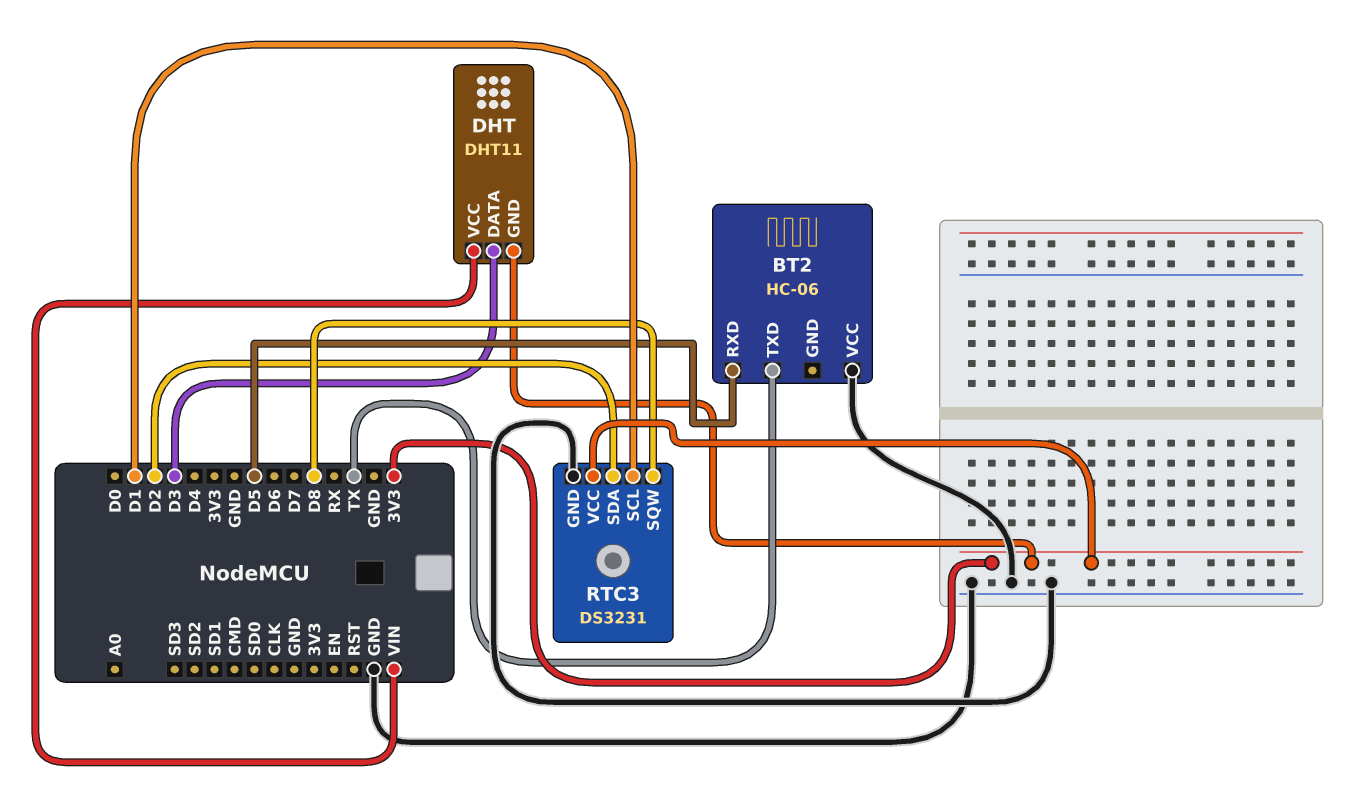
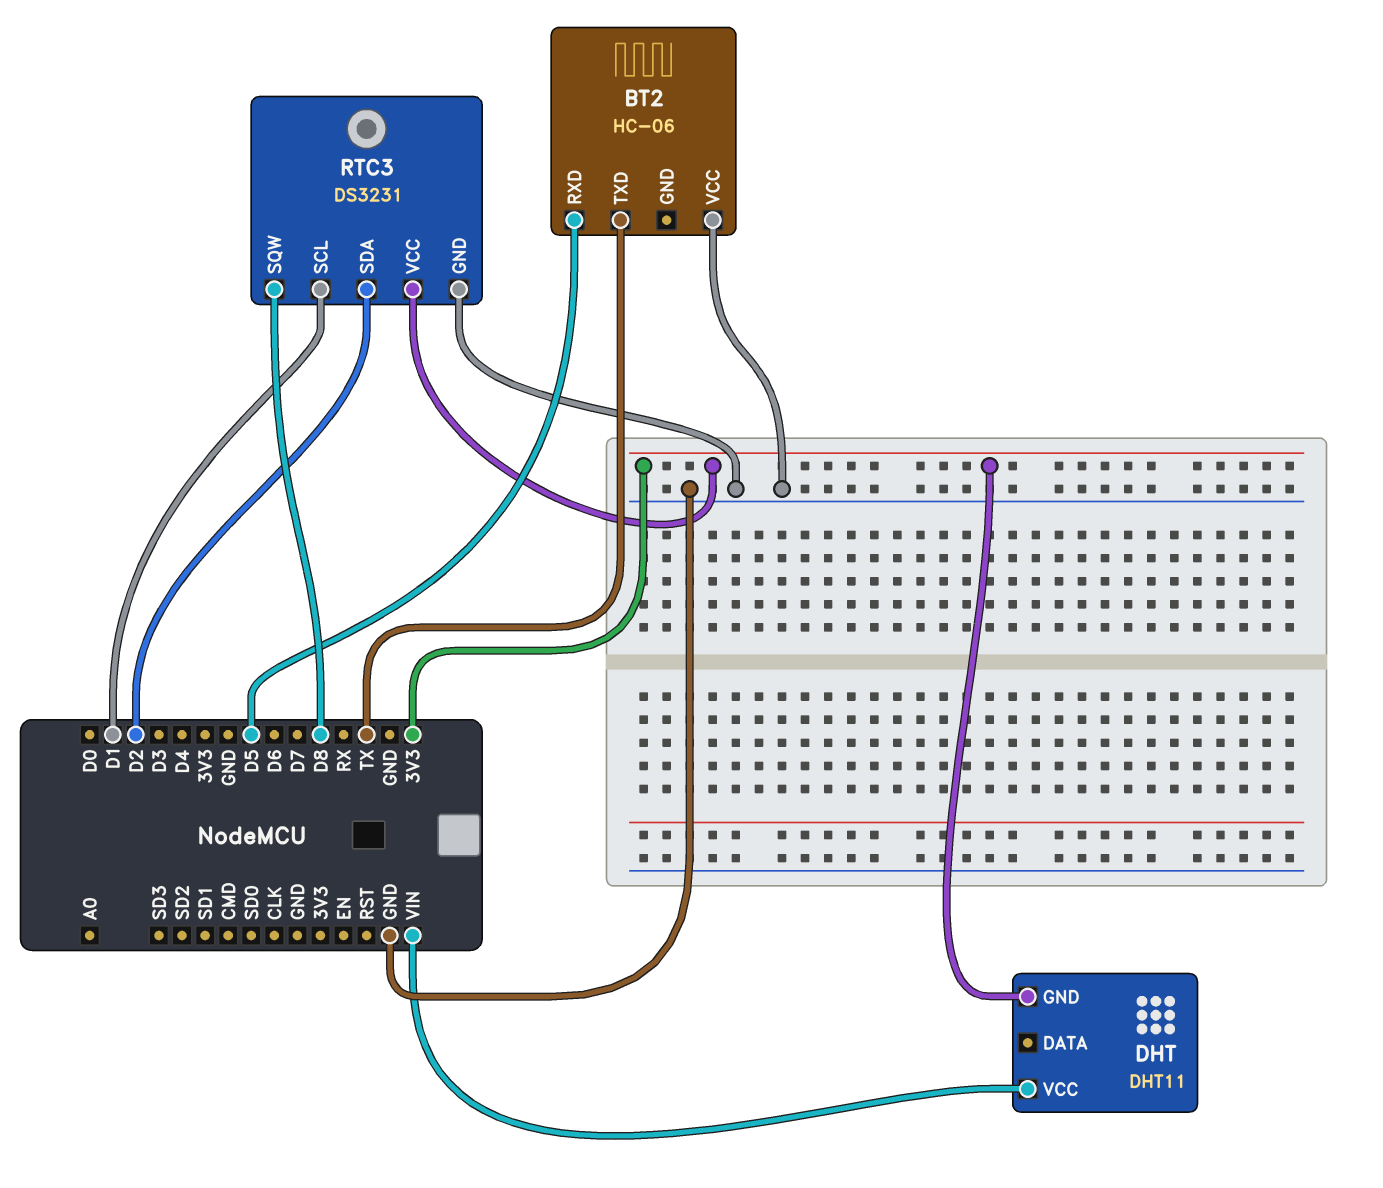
DHT pin DATA: D3 -> none

